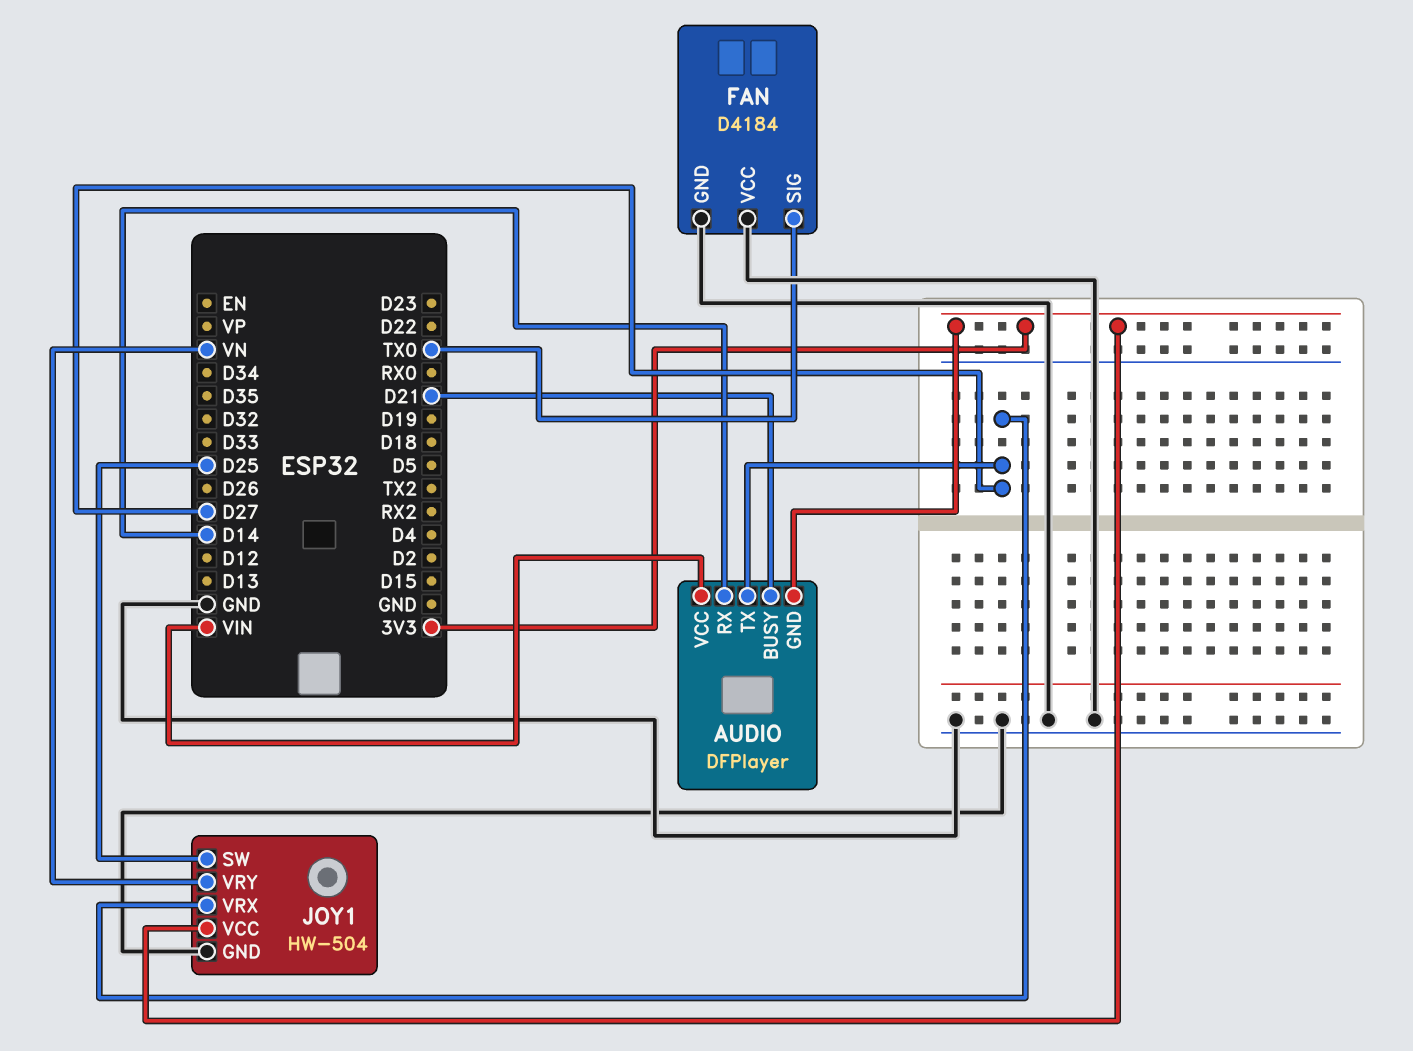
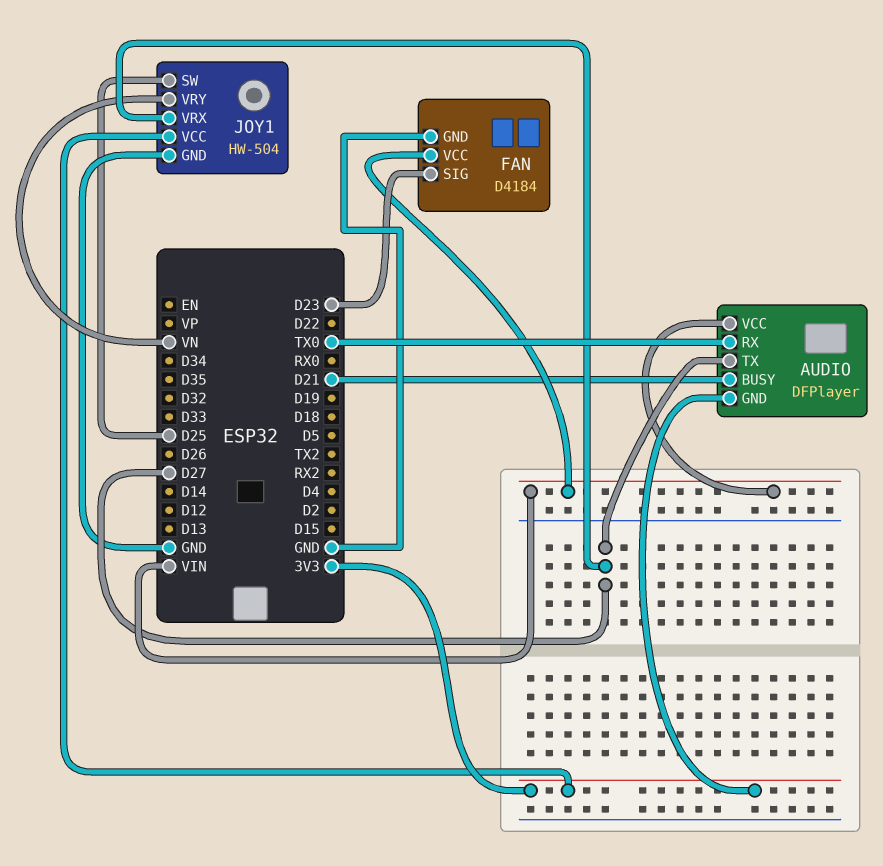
AUDIO pin RX: D14 -> TX0
FAN pin SIG: TX0 -> D23
FAN pin VCC: GND -> VIN

